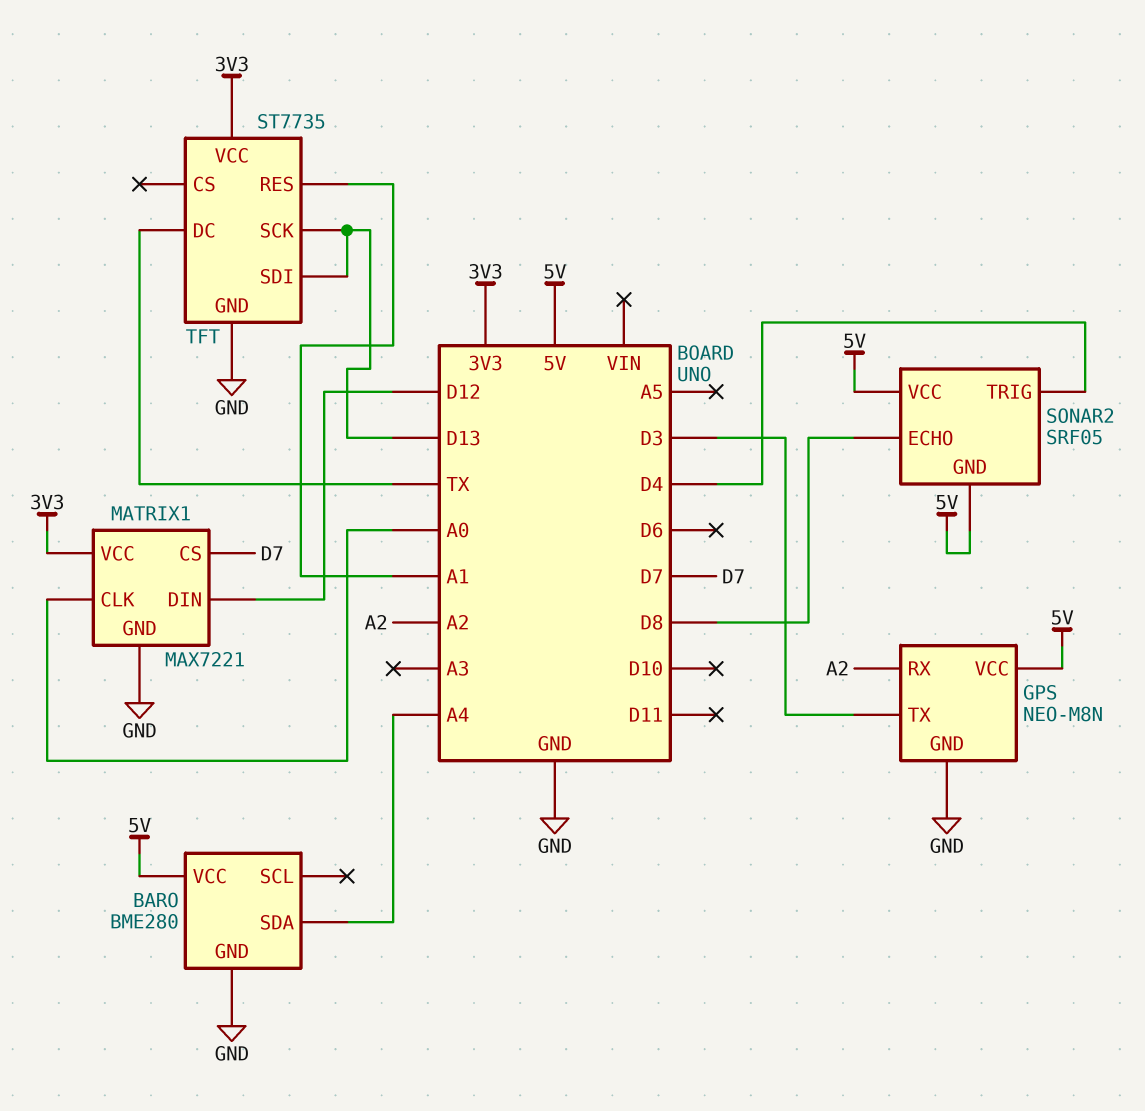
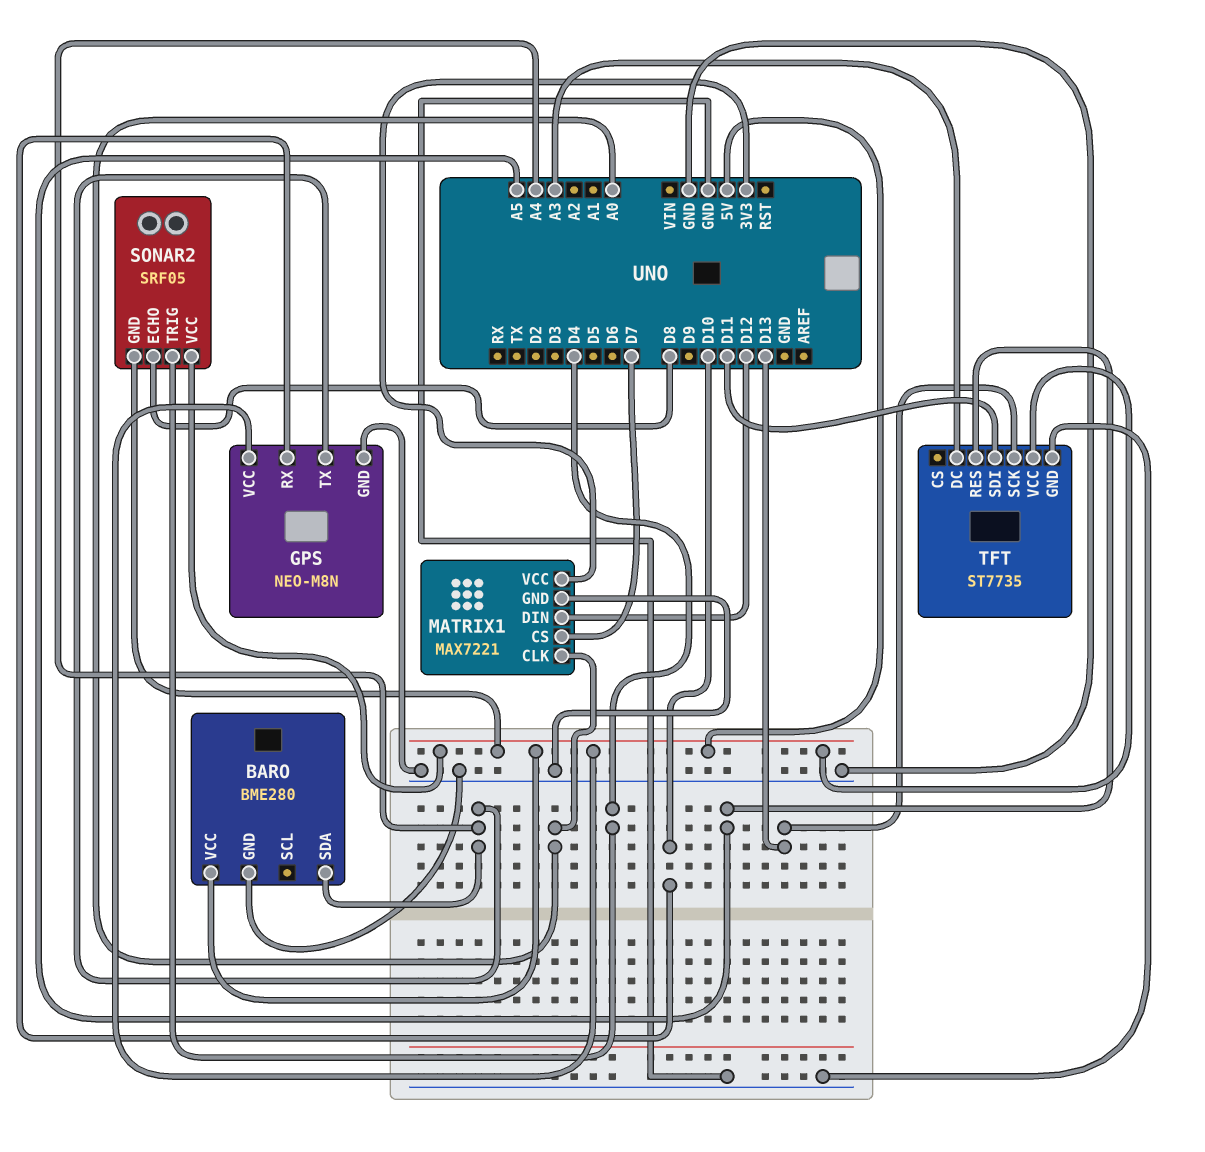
GPS pin RX: A2 -> D10
GPS pin TX: D3 -> A4
TFT pin DC: TX -> A3
TFT pin RES: A1 -> A5
TFT pin SDI: D13 -> D11
TFT pin VCC: 3V3 -> 5V

